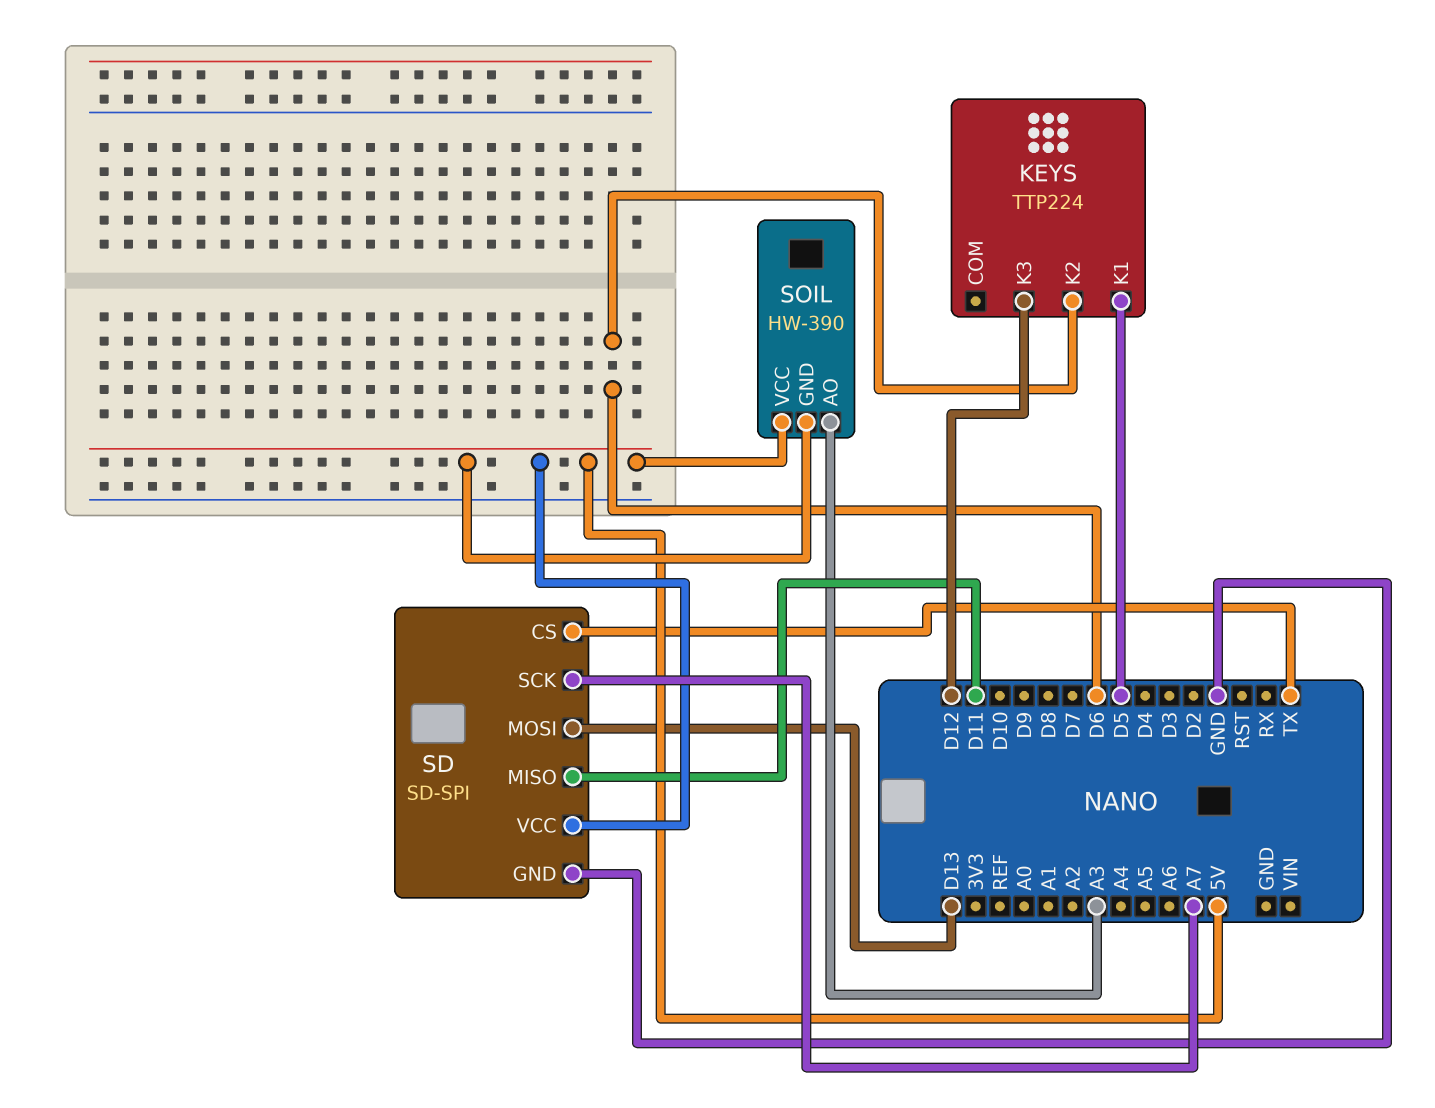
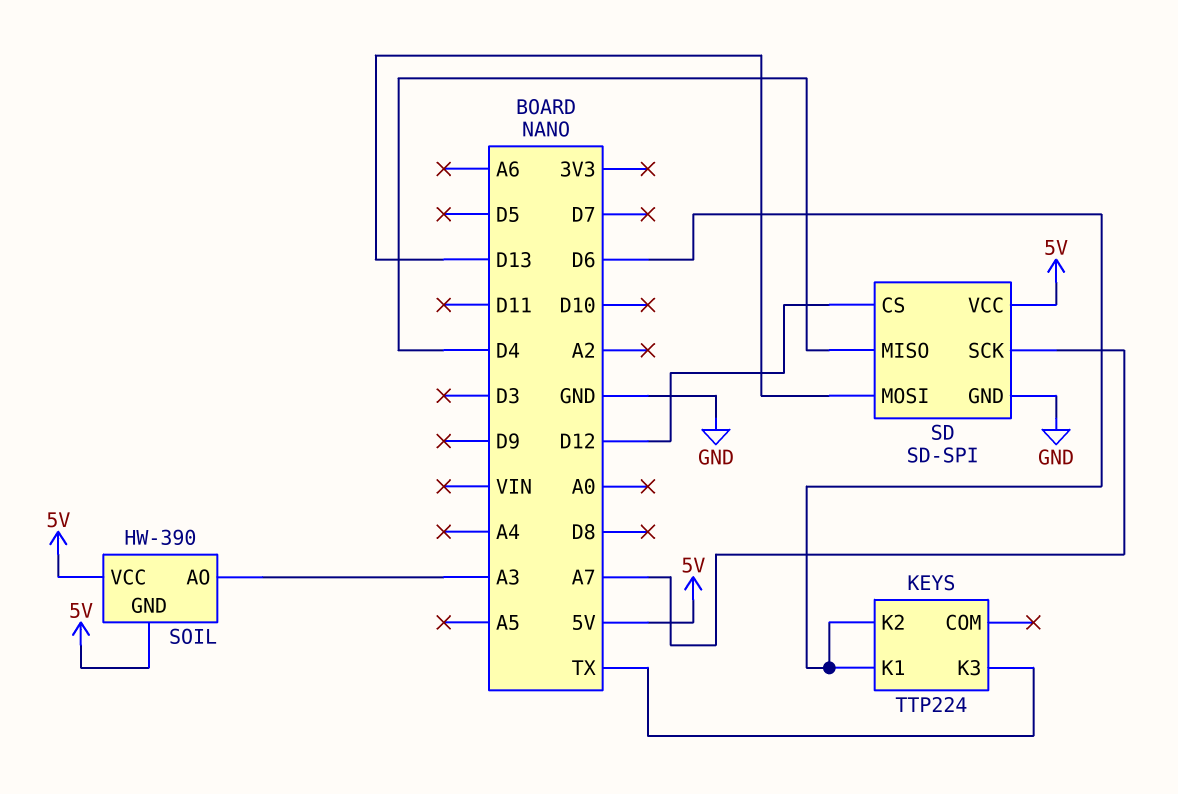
KEYS pin K1: D5 -> D6
KEYS pin K3: D12 -> TX
SD pin CS: TX -> D12
SD pin MISO: D11 -> D4

